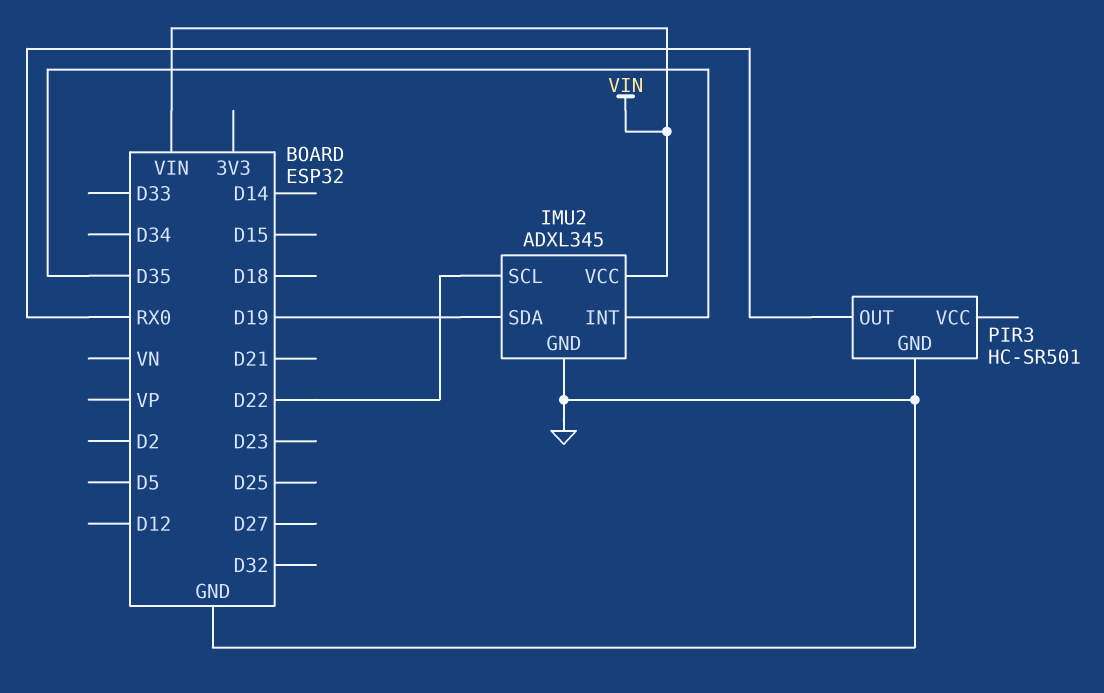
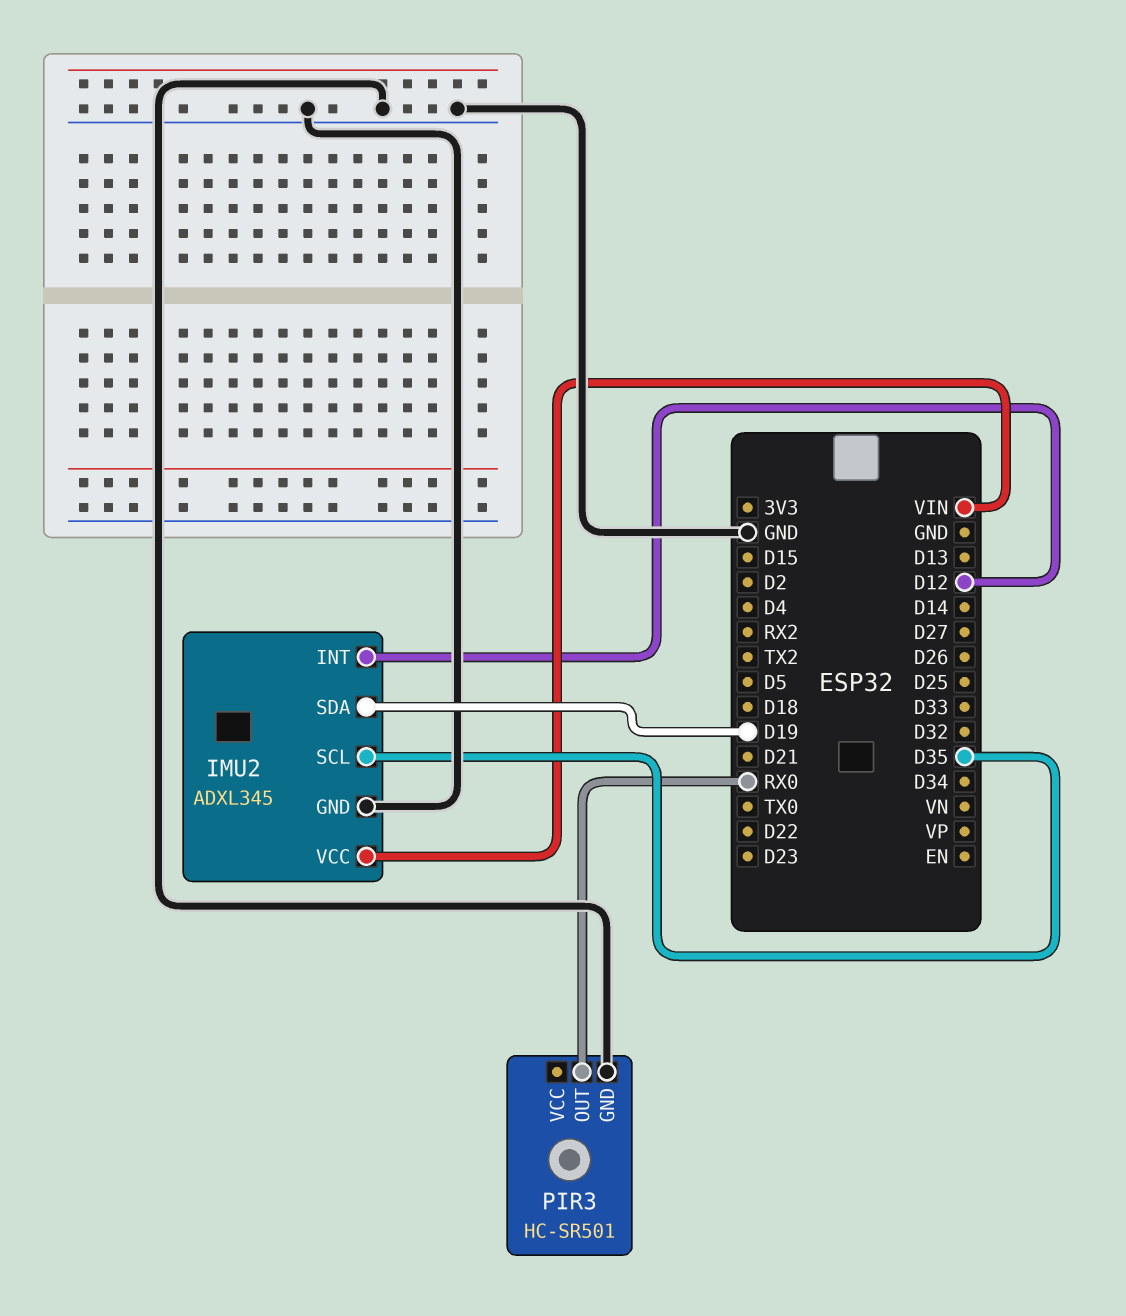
IMU2 pin INT: D35 -> D12
IMU2 pin SCL: D22 -> D35

